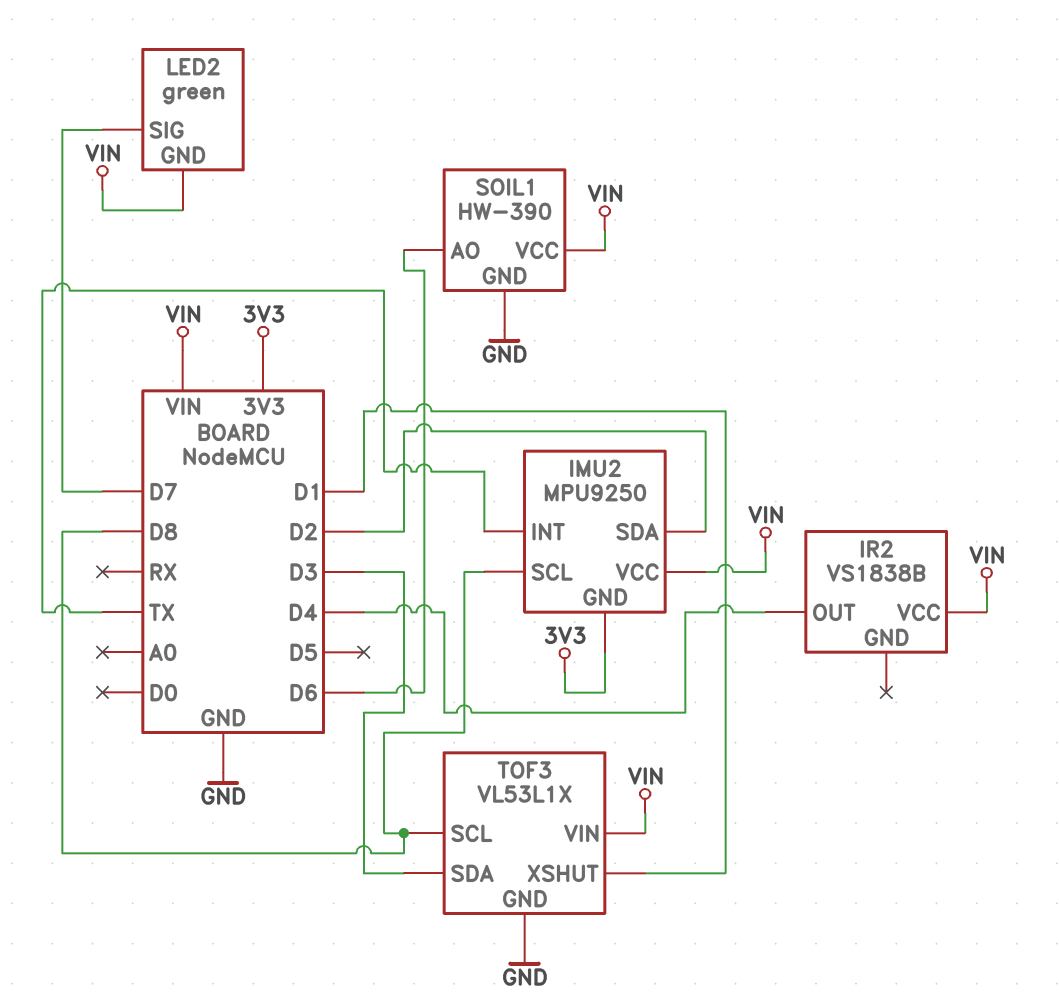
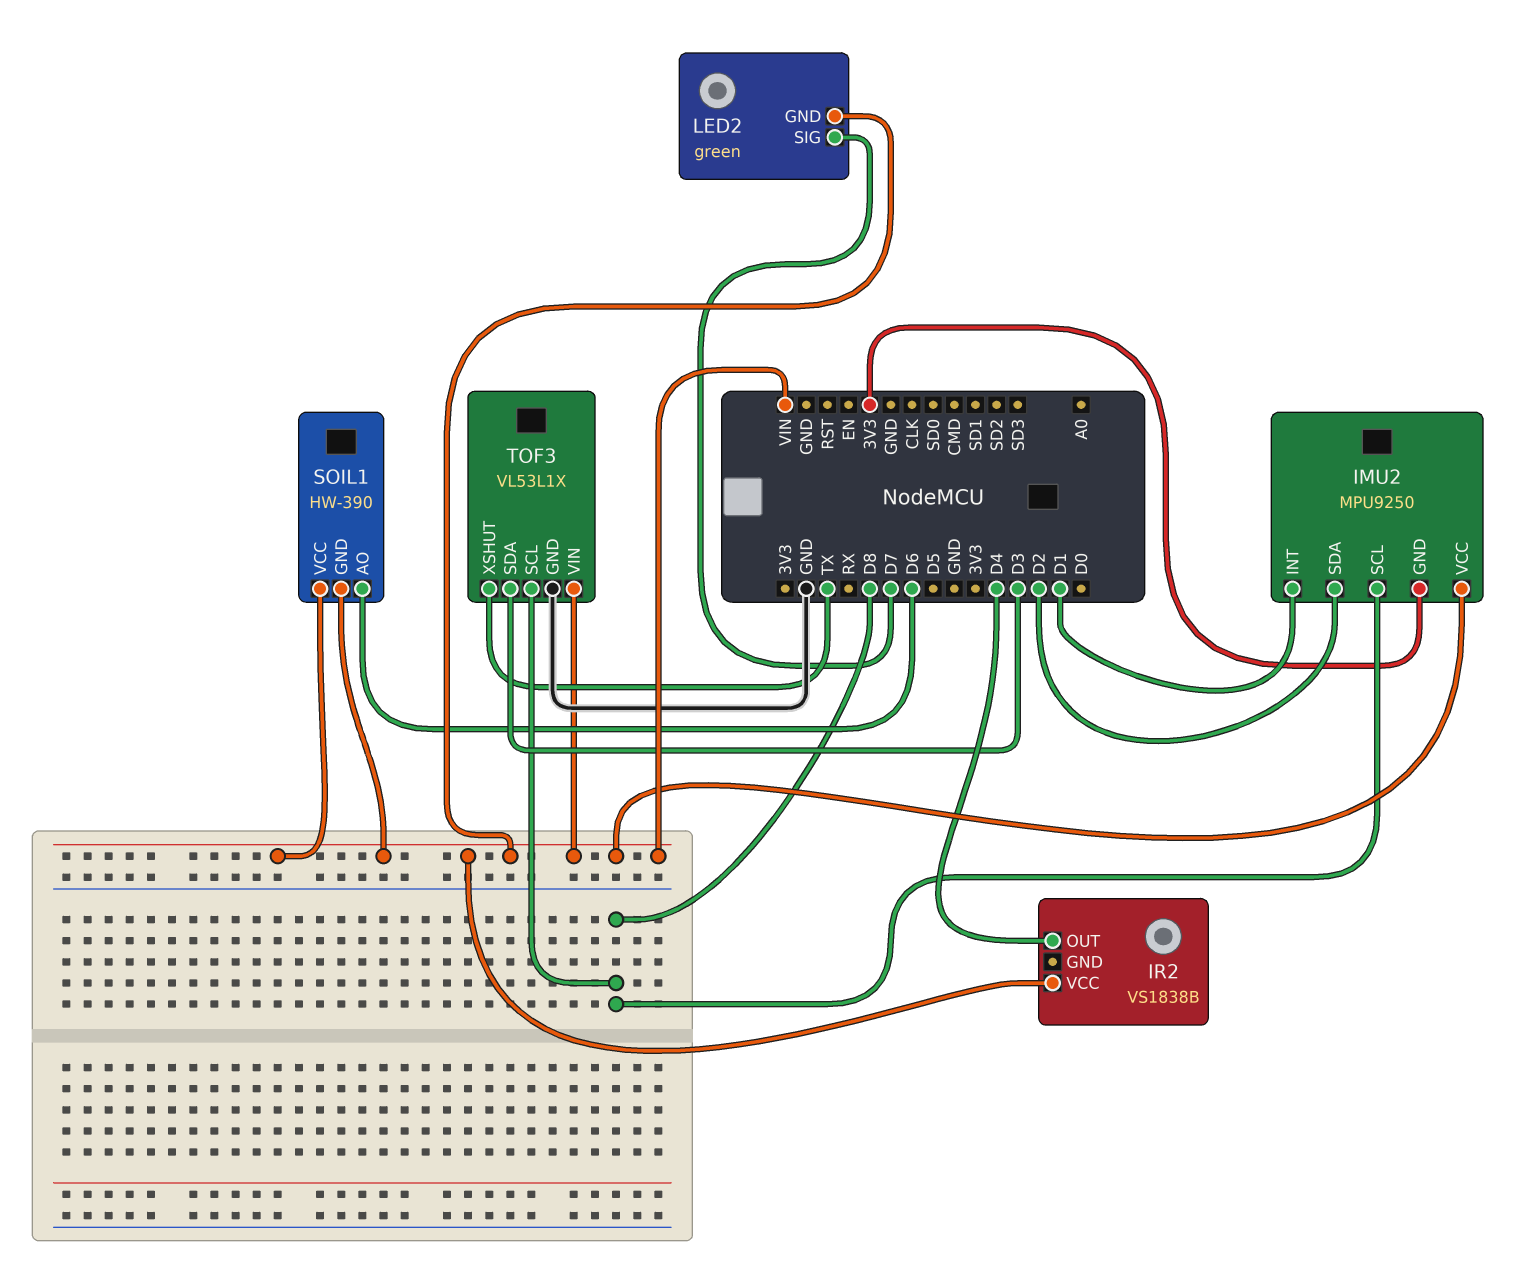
IMU2 pin INT: TX -> D1
SOIL1 pin GND: GND -> VIN
TOF3 pin XSHUT: D1 -> TX

